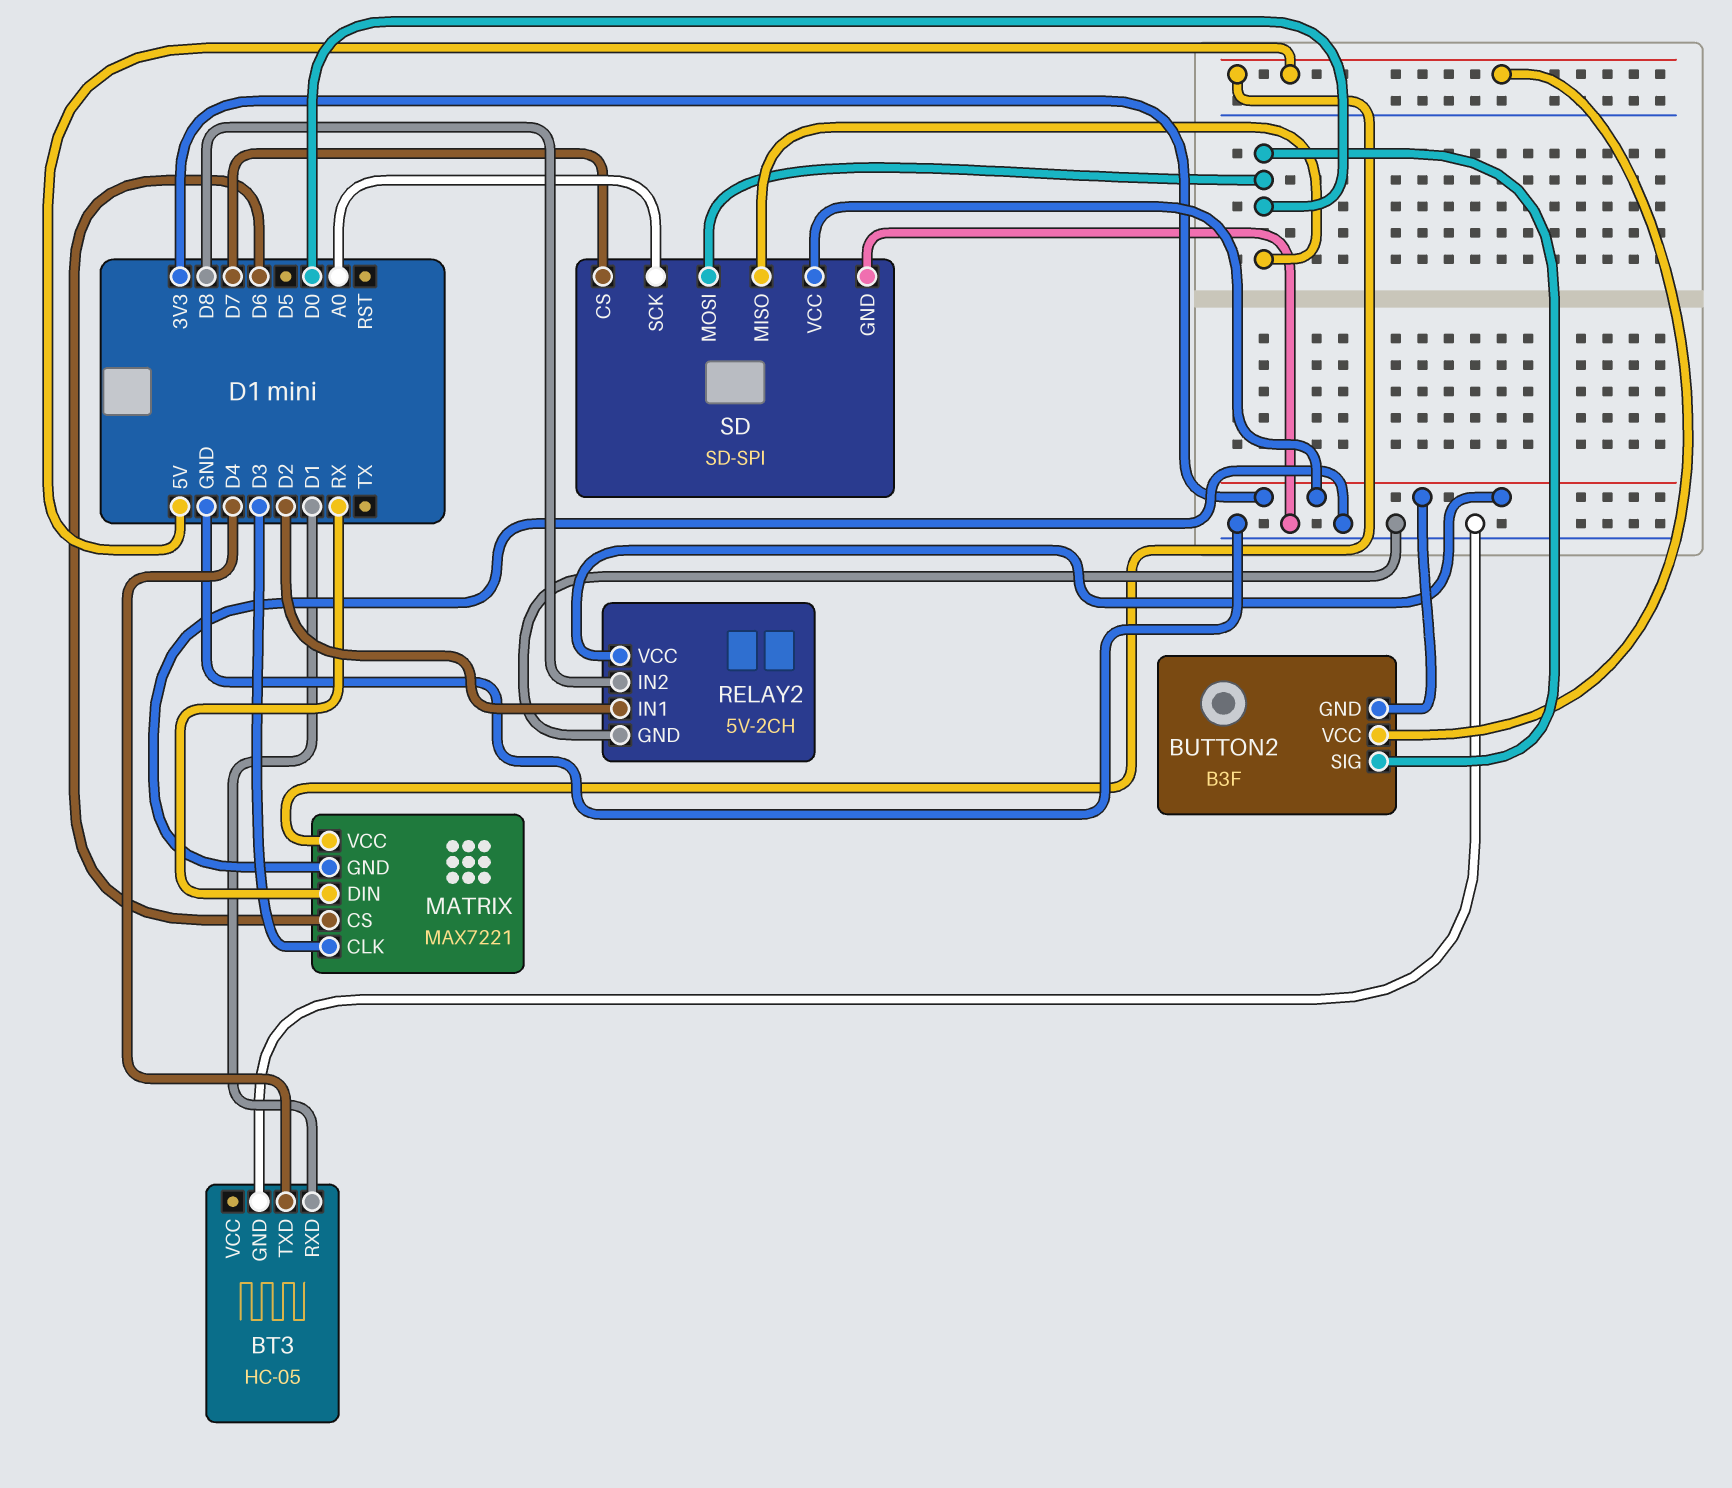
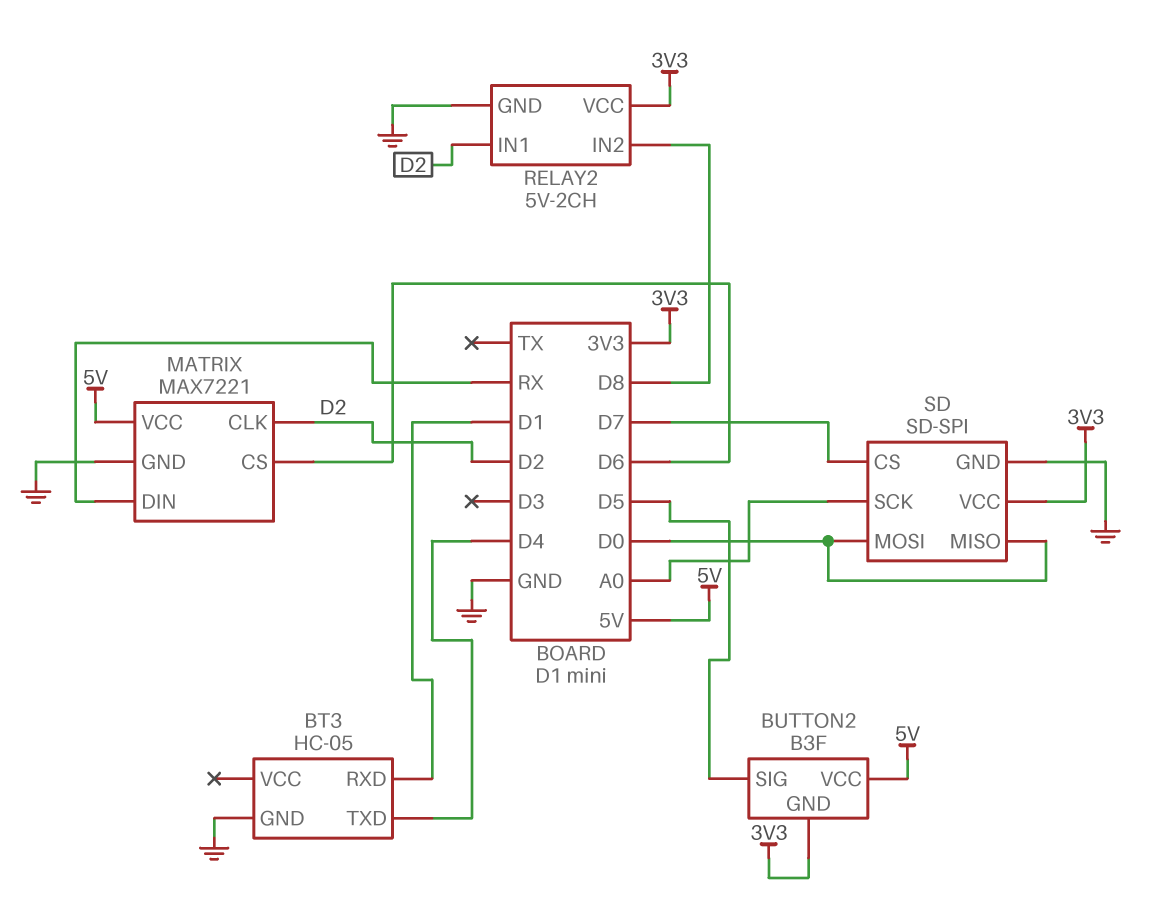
BUTTON2 pin SIG: D0 -> D5
MATRIX pin CLK: D3 -> D2

